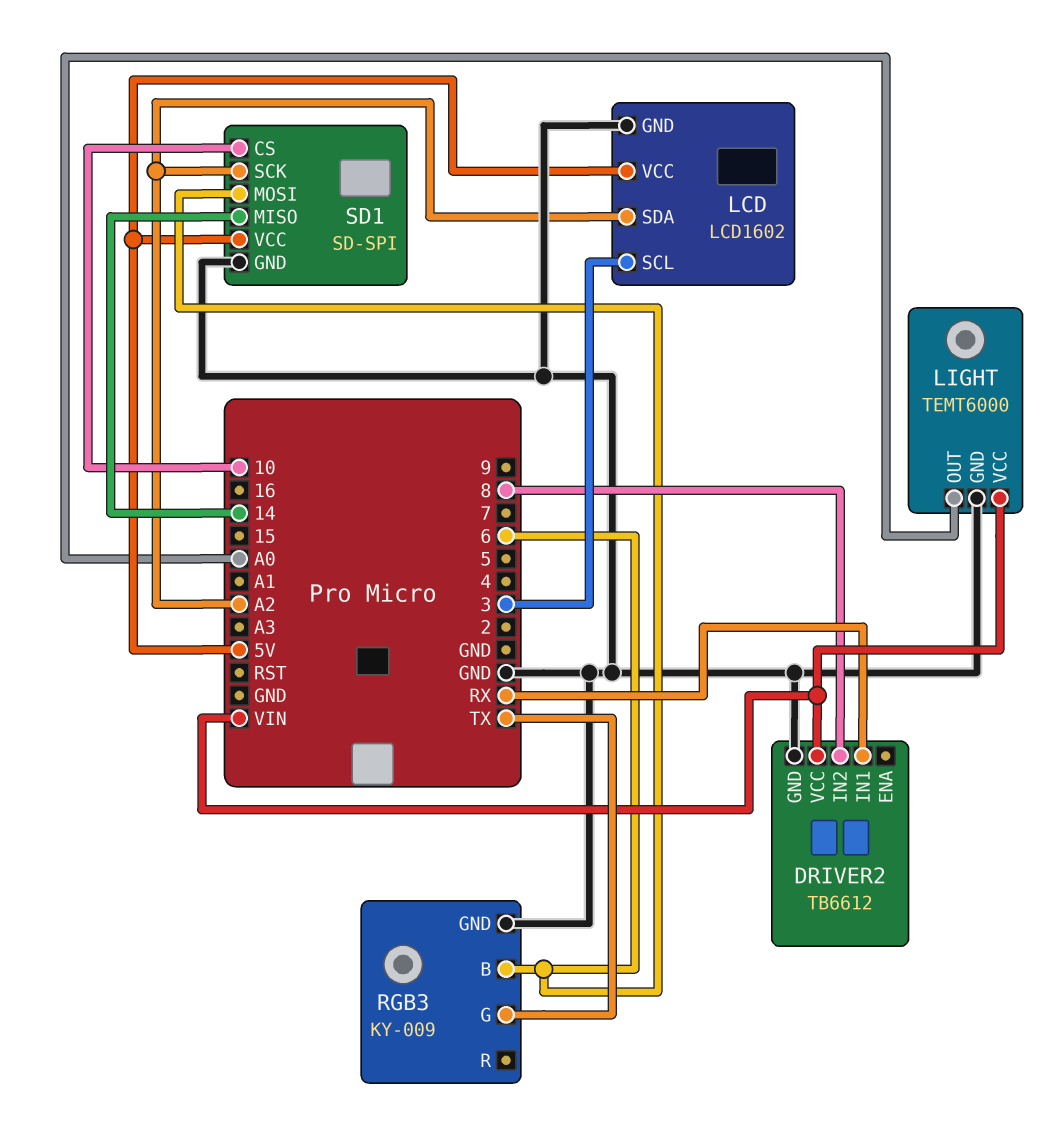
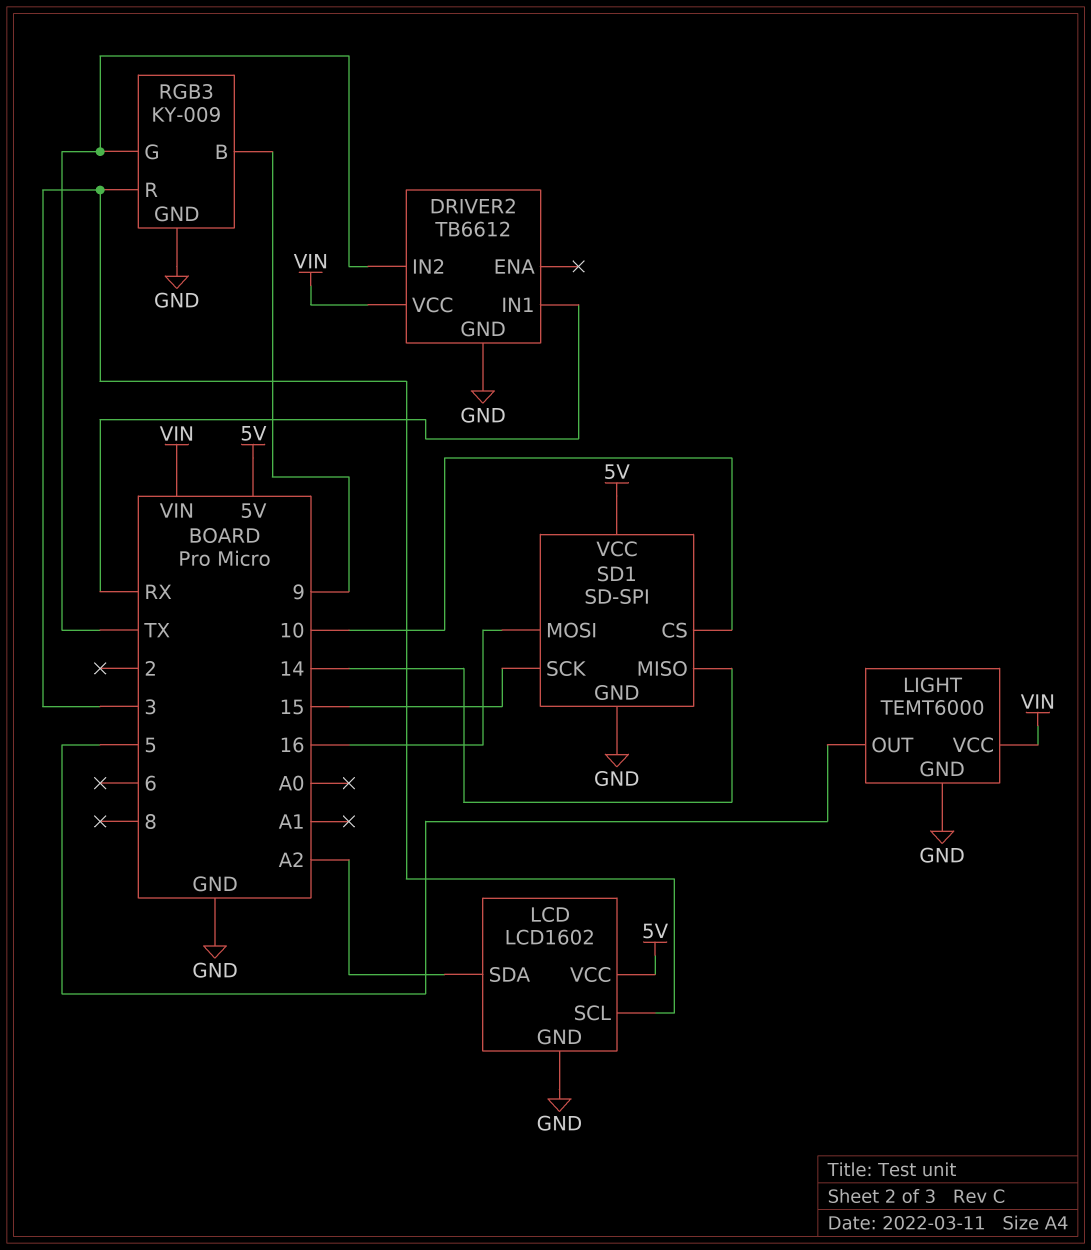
DRIVER2 pin IN2: 8 -> TX
LIGHT pin OUT: A0 -> 5
RGB3 pin B: 6 -> 9
RGB3 pin R: none -> 3
SD1 pin MOSI: 6 -> 16
SD1 pin SCK: A2 -> 15

